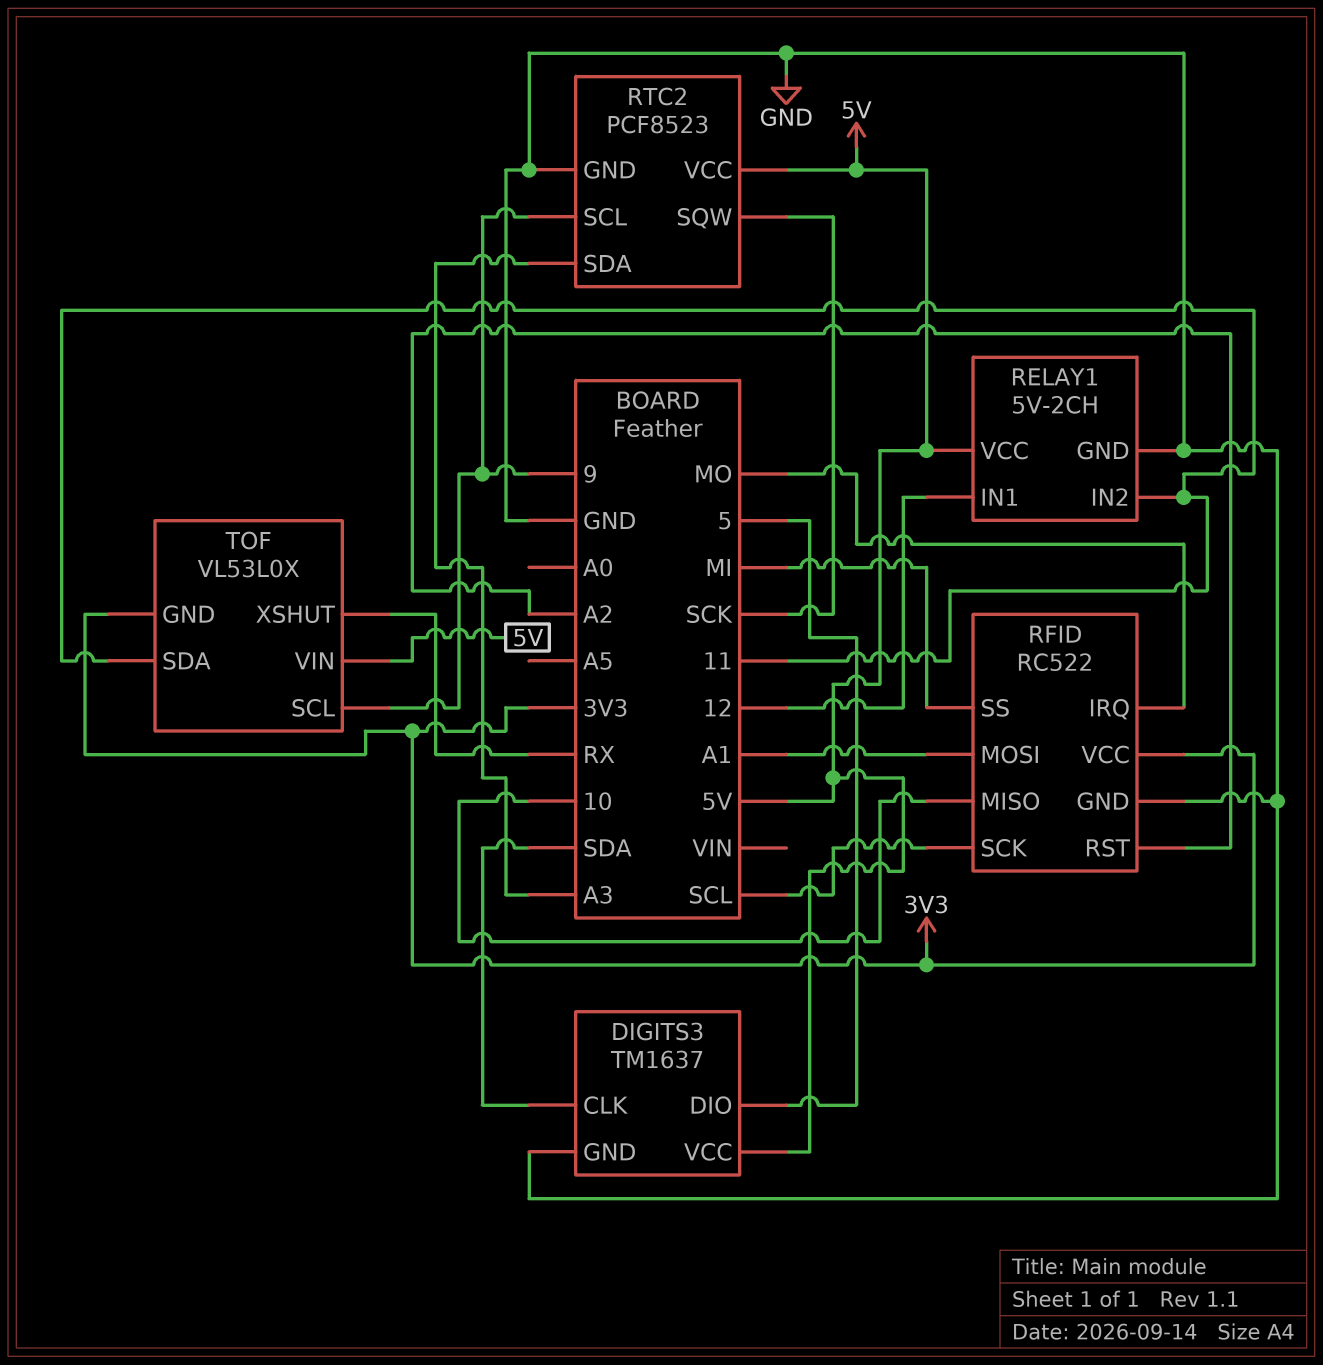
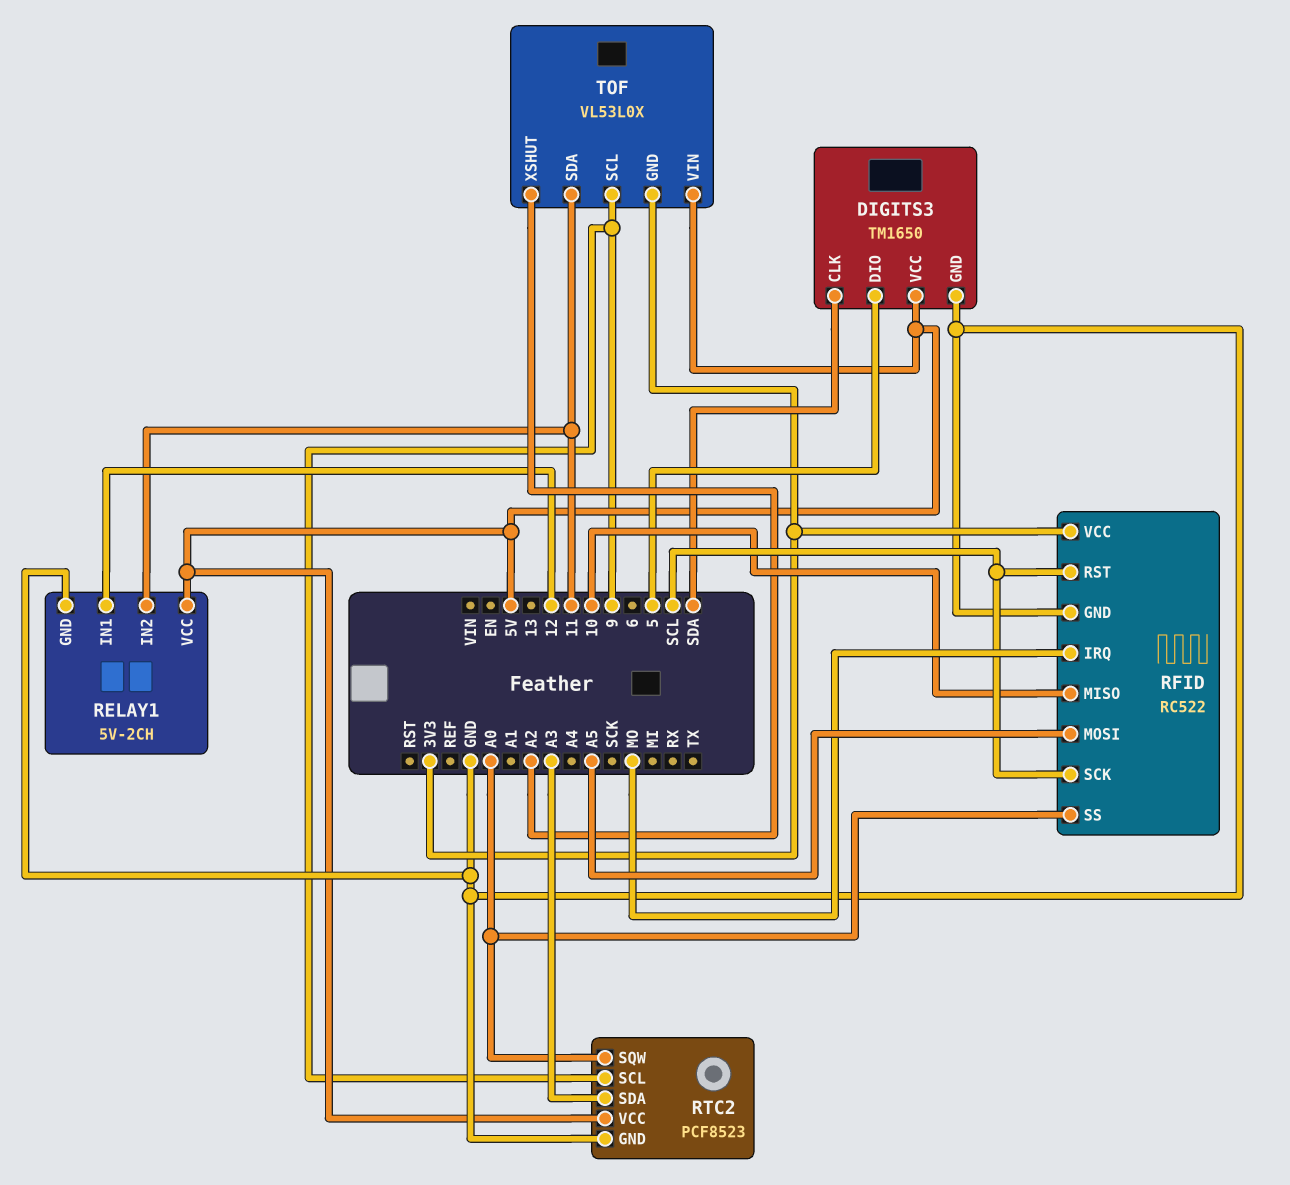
DIGITS3: TM1637 -> TM1650
RFID pin MOSI: A1 -> A5
RFID pin RST: A2 -> SCL
RFID pin SS: MI -> A0
RTC2 pin SQW: SCK -> A0
TOF pin XSHUT: RX -> A2

